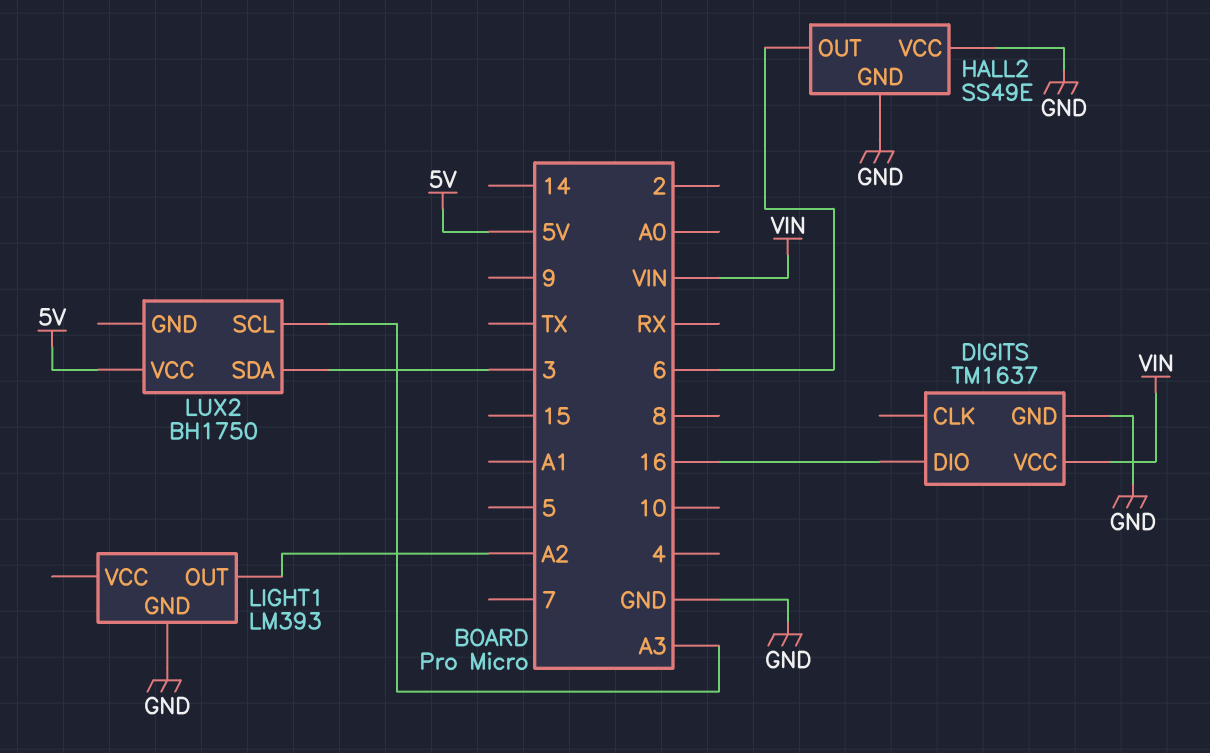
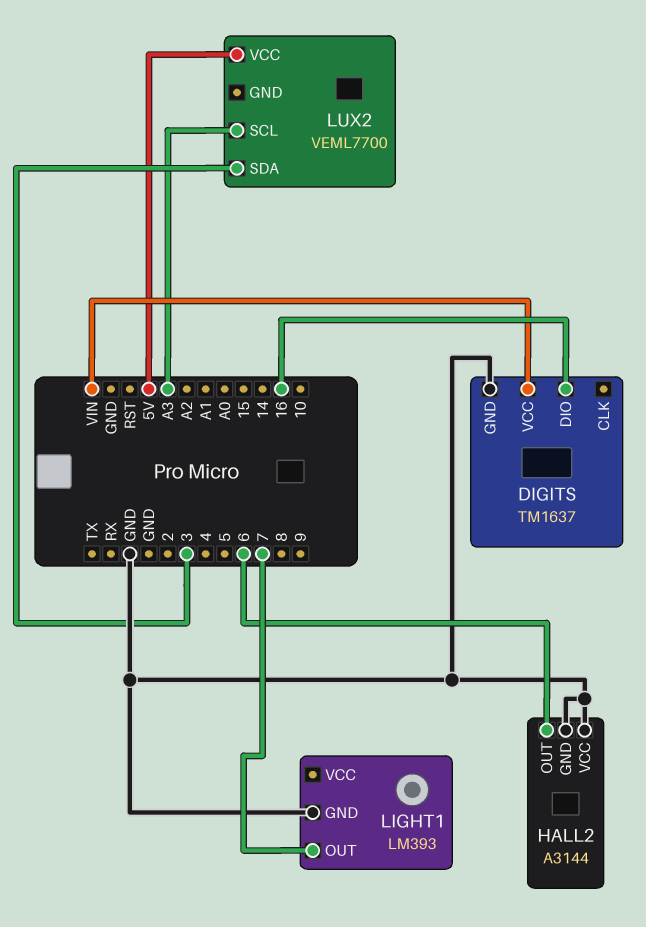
HALL2: SS49E -> A3144
LIGHT1 pin OUT: A2 -> 7
LUX2: BH1750 -> VEML7700

